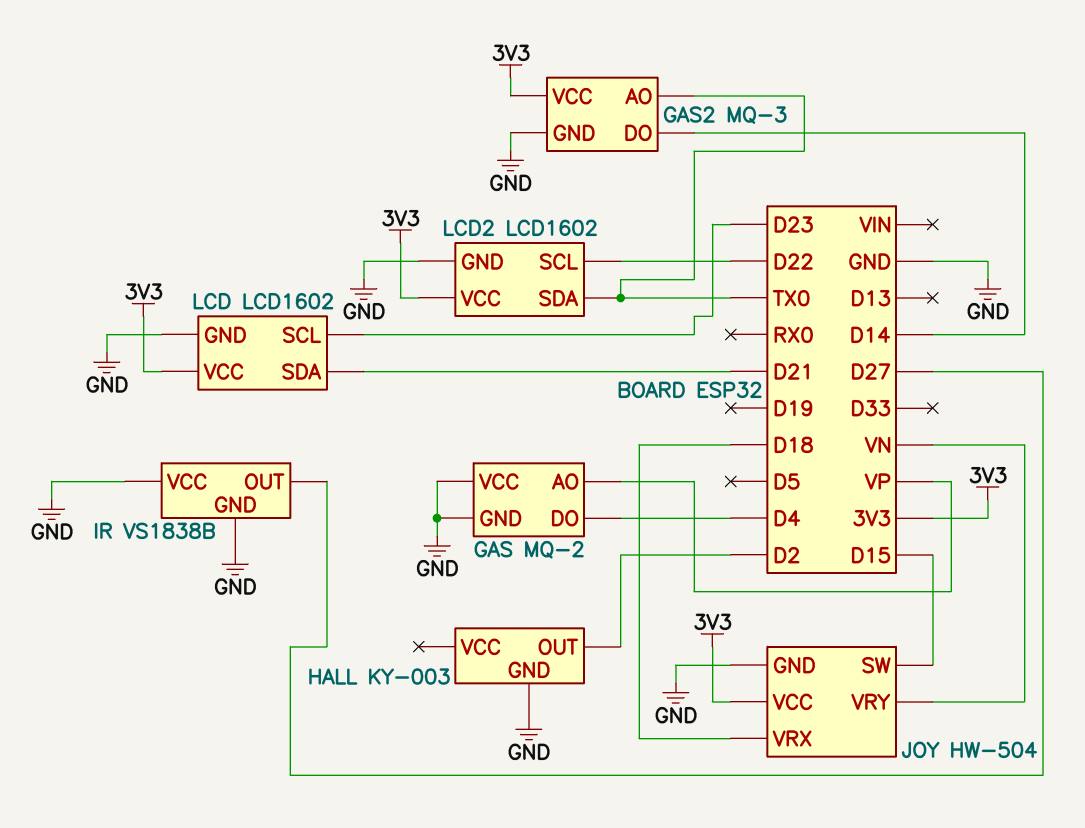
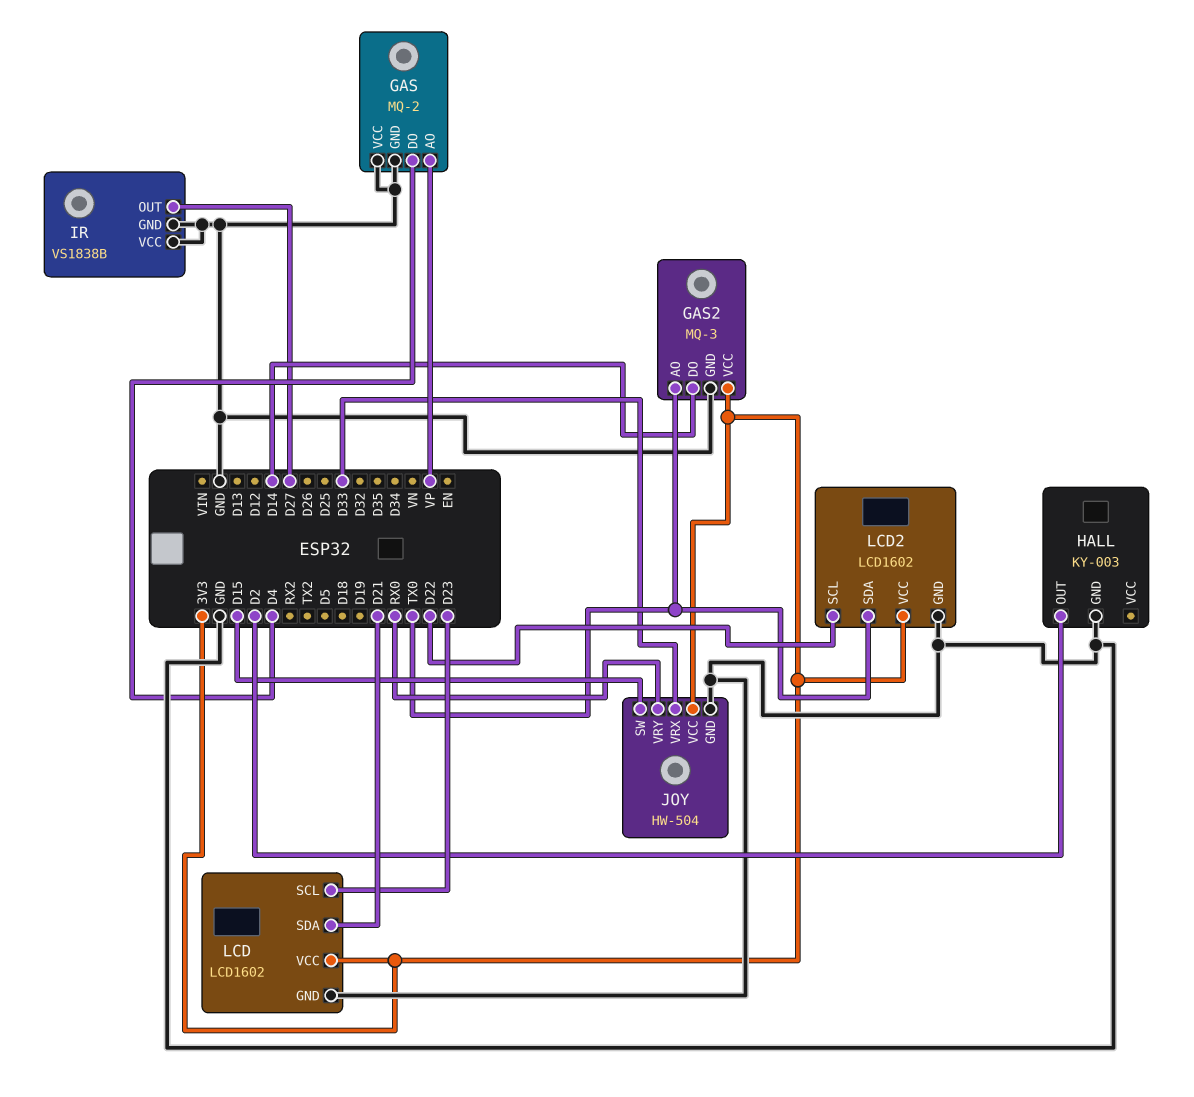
JOY pin VRX: D18 -> D33
JOY pin VRY: VN -> RX0

